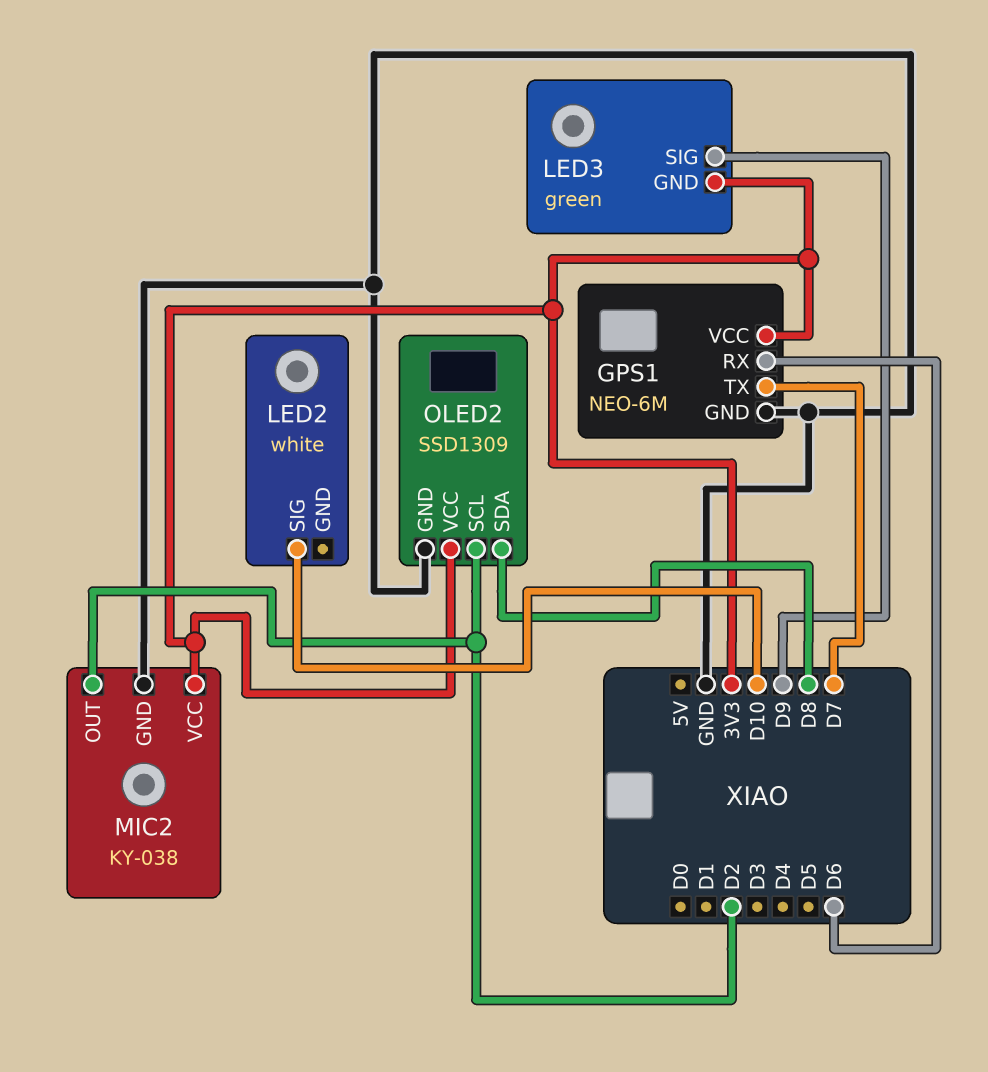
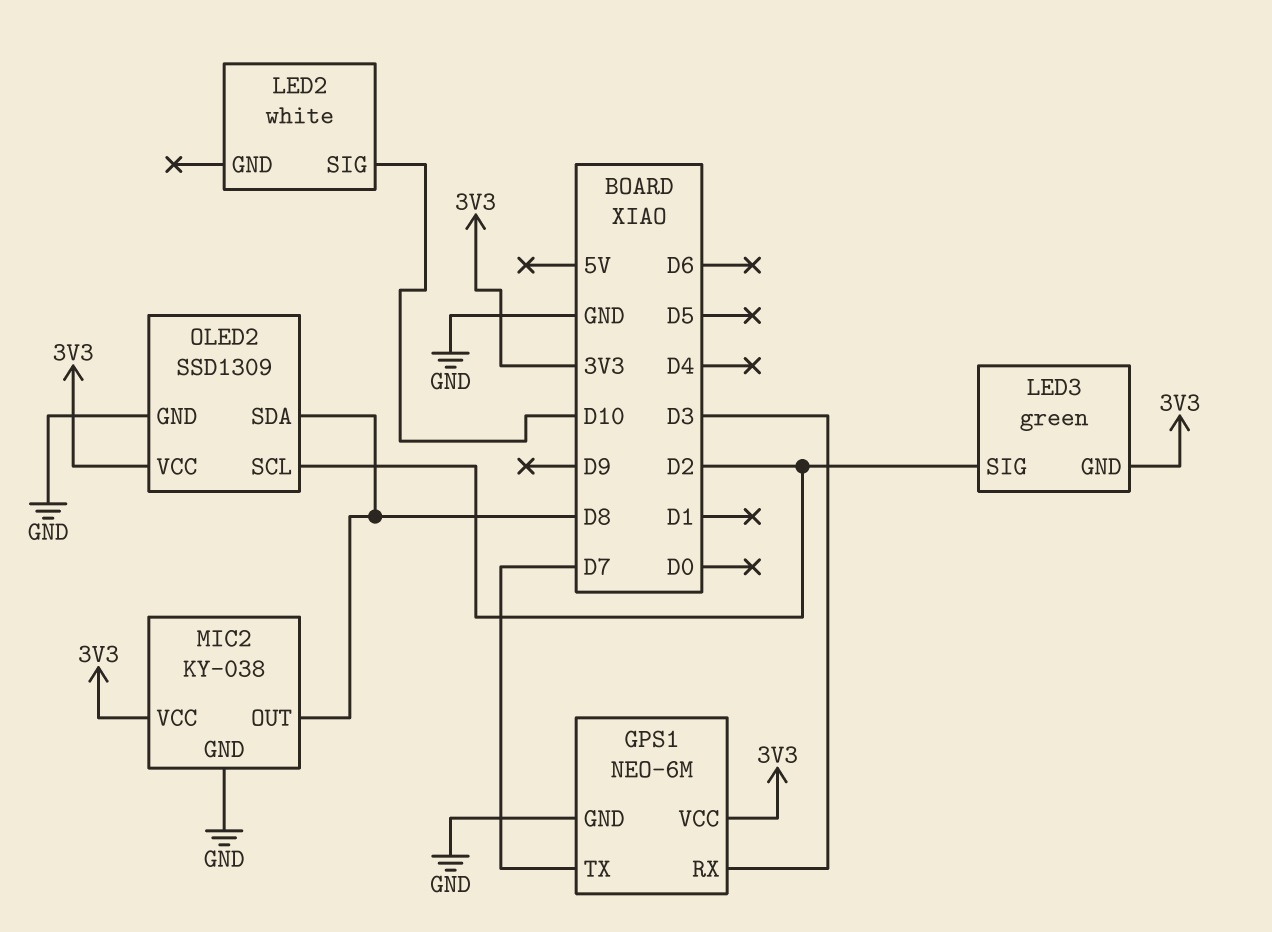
GPS1 pin RX: D6 -> D3
LED3 pin SIG: D9 -> D2
MIC2 pin OUT: D2 -> D8

